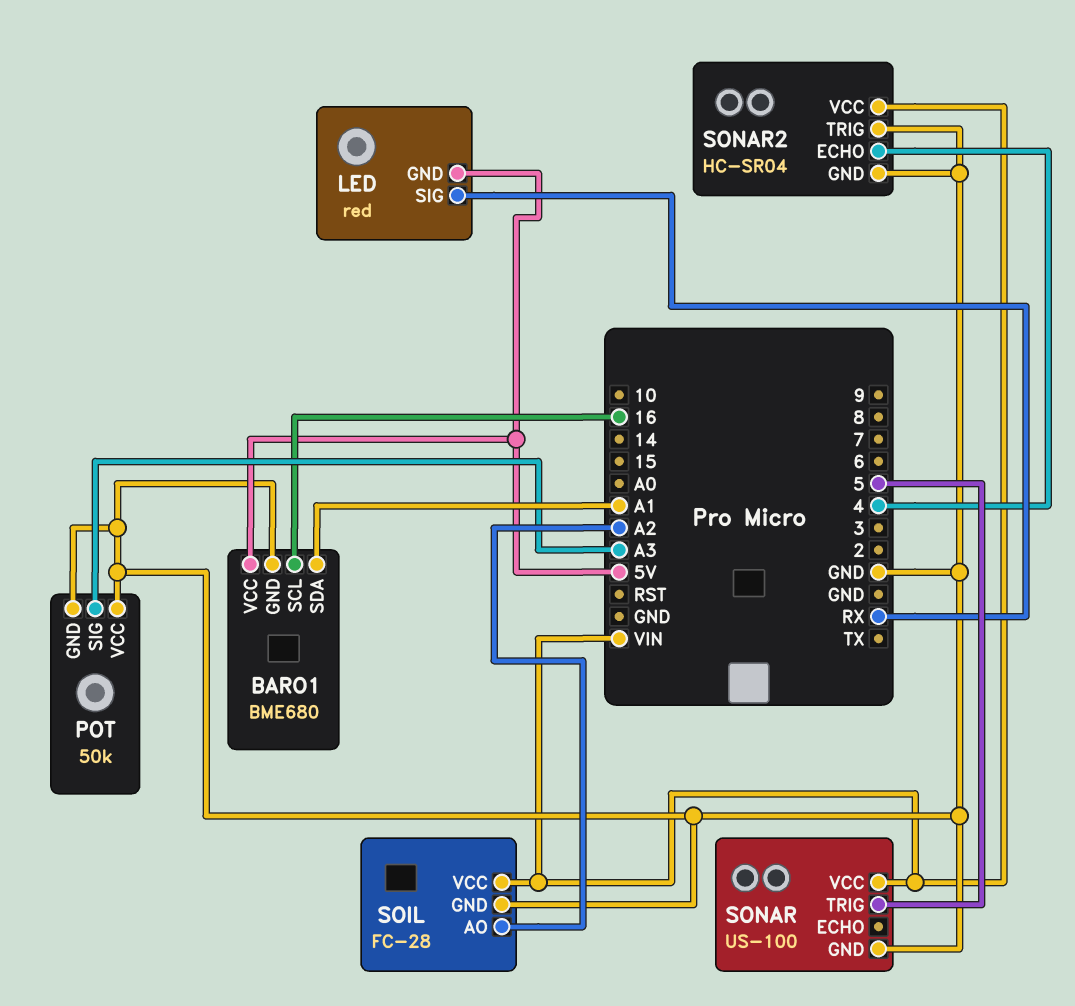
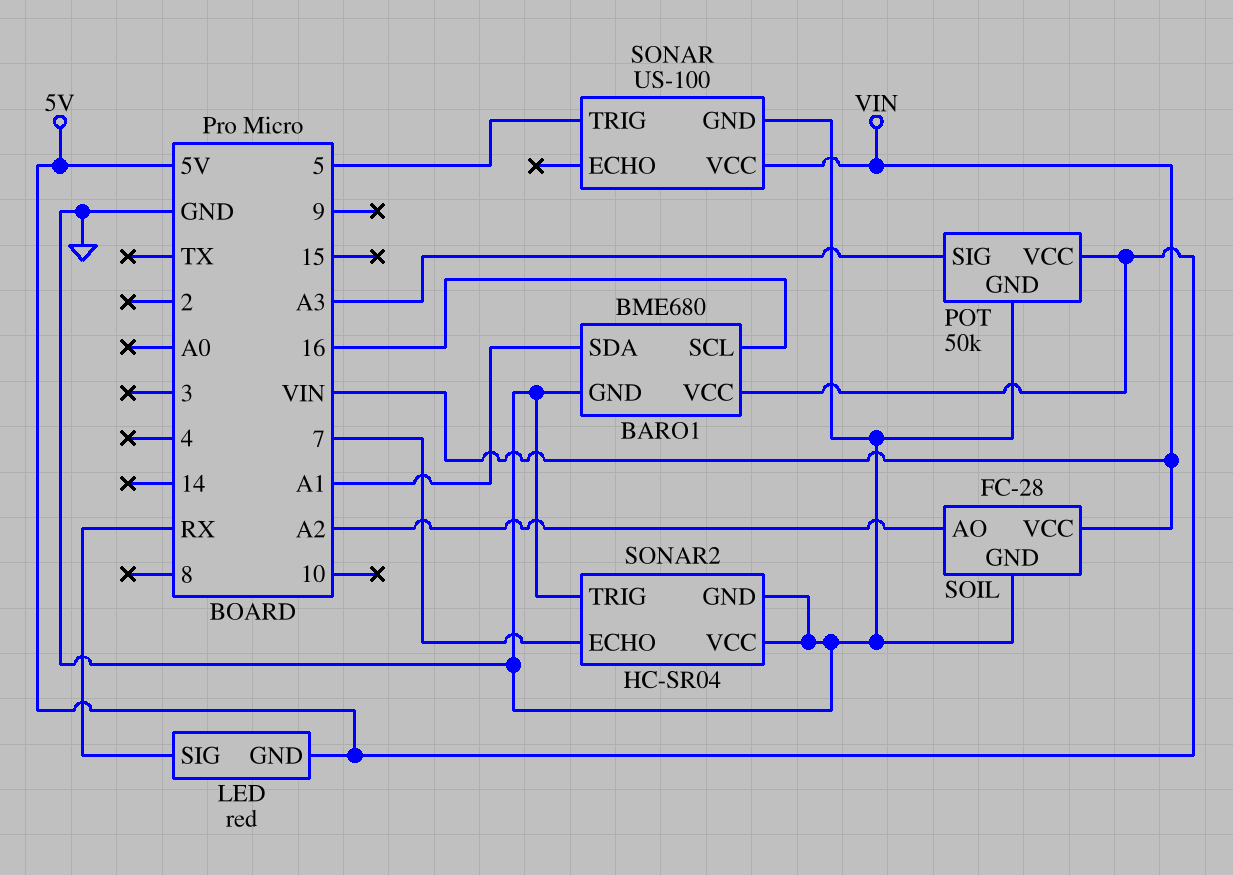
POT pin VCC: GND -> 5V
SONAR2 pin ECHO: 4 -> 7
SONAR2 pin VCC: VIN -> GND

